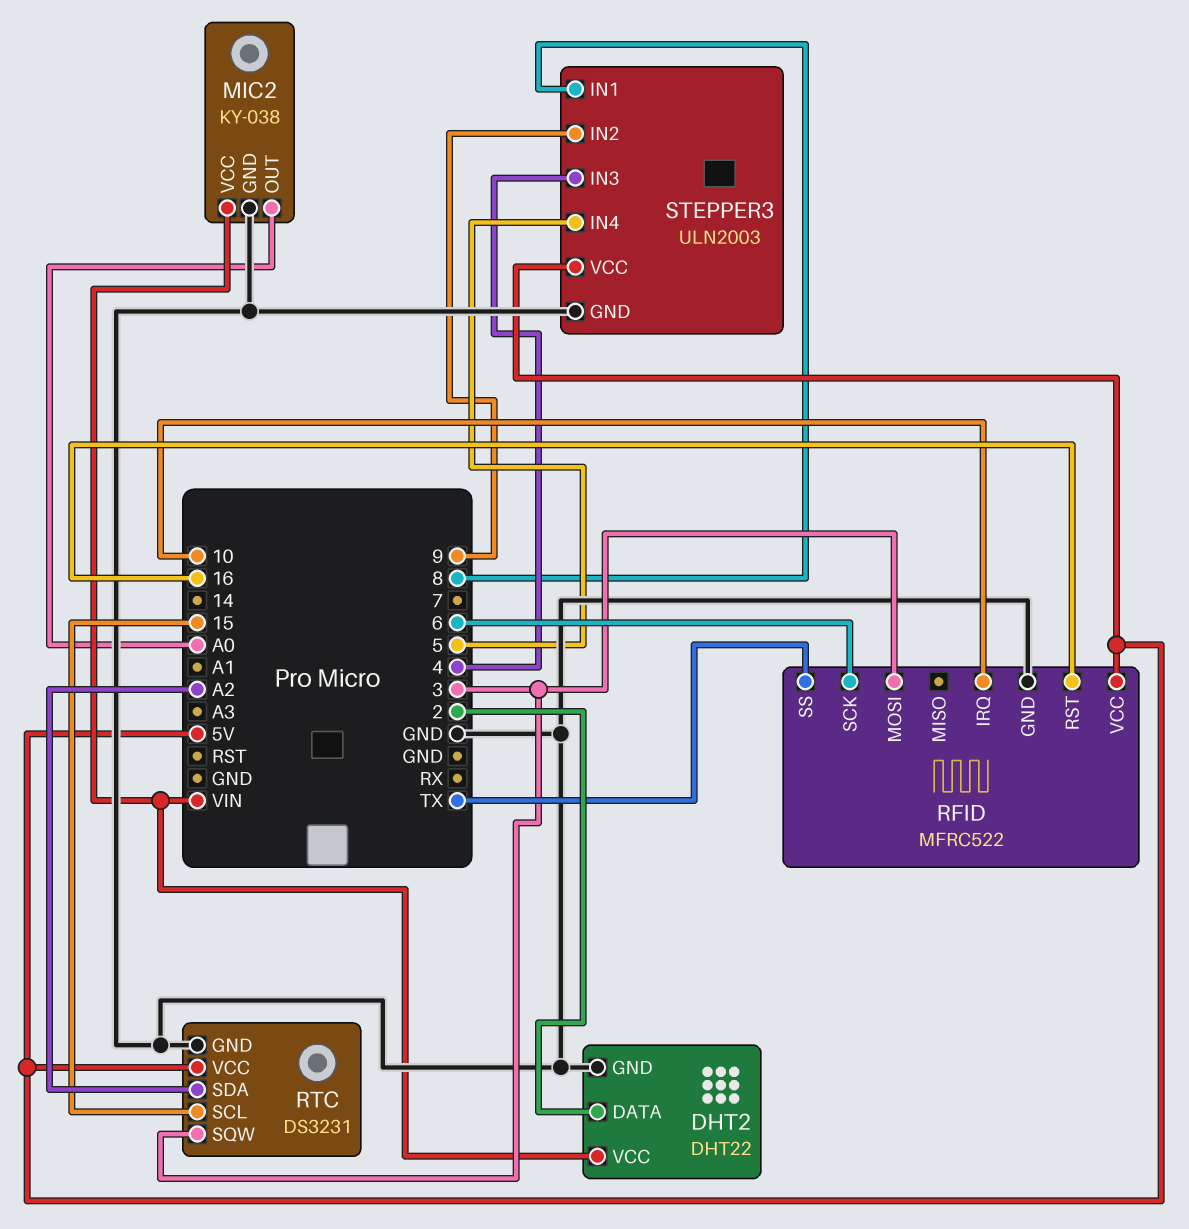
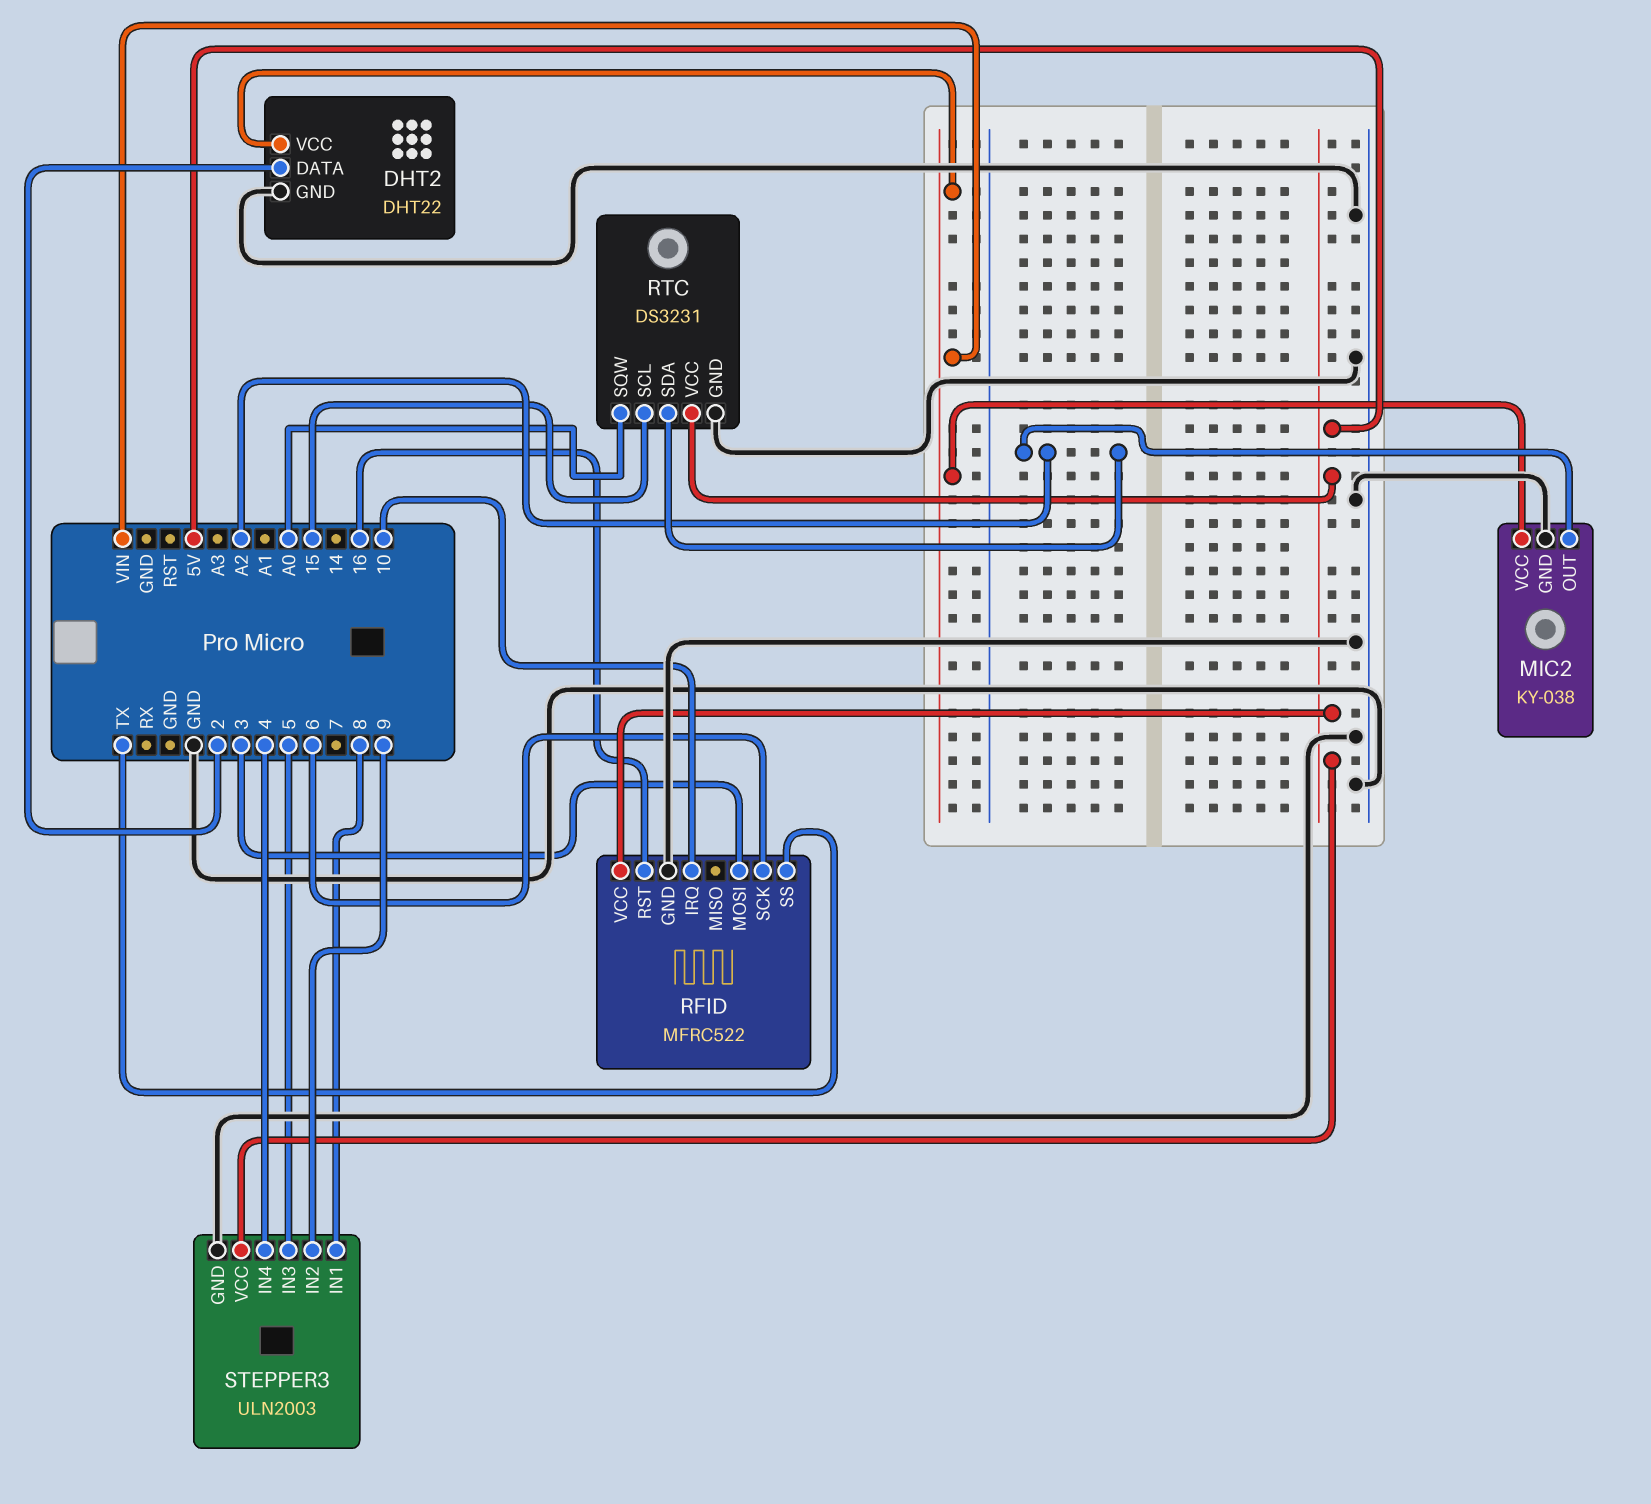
MIC2 pin OUT: A0 -> A2
RTC pin SQW: 3 -> A0
STEPPER3 pin IN3: 4 -> 5
STEPPER3 pin IN4: 5 -> 4

